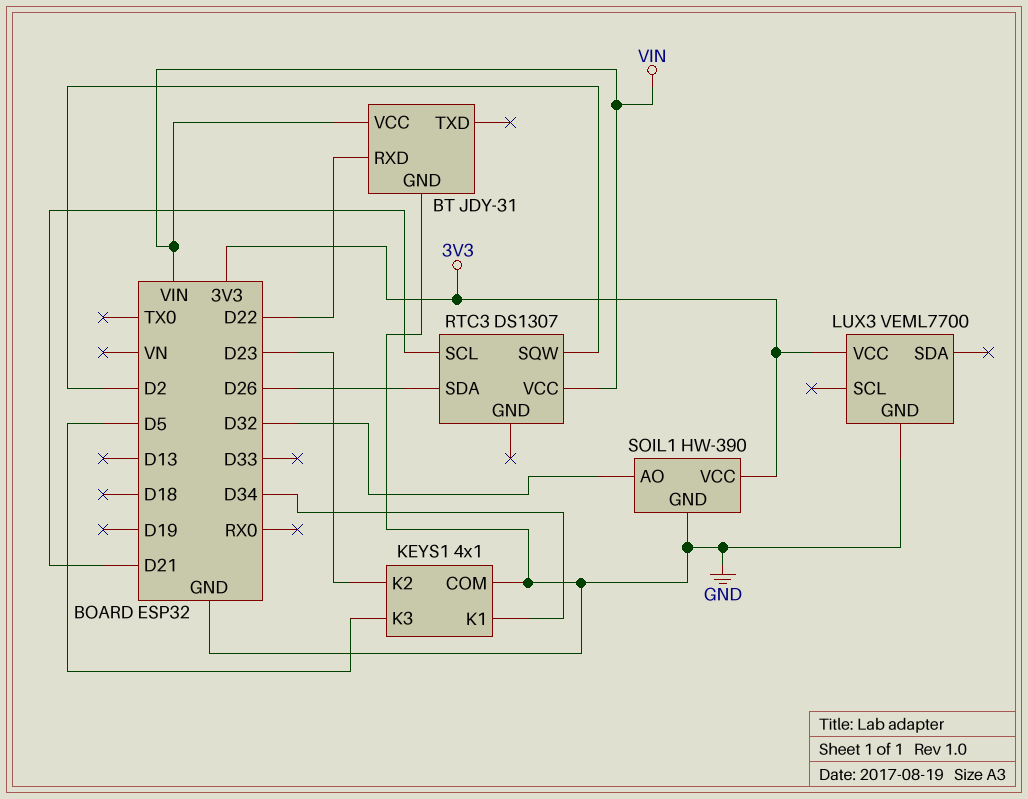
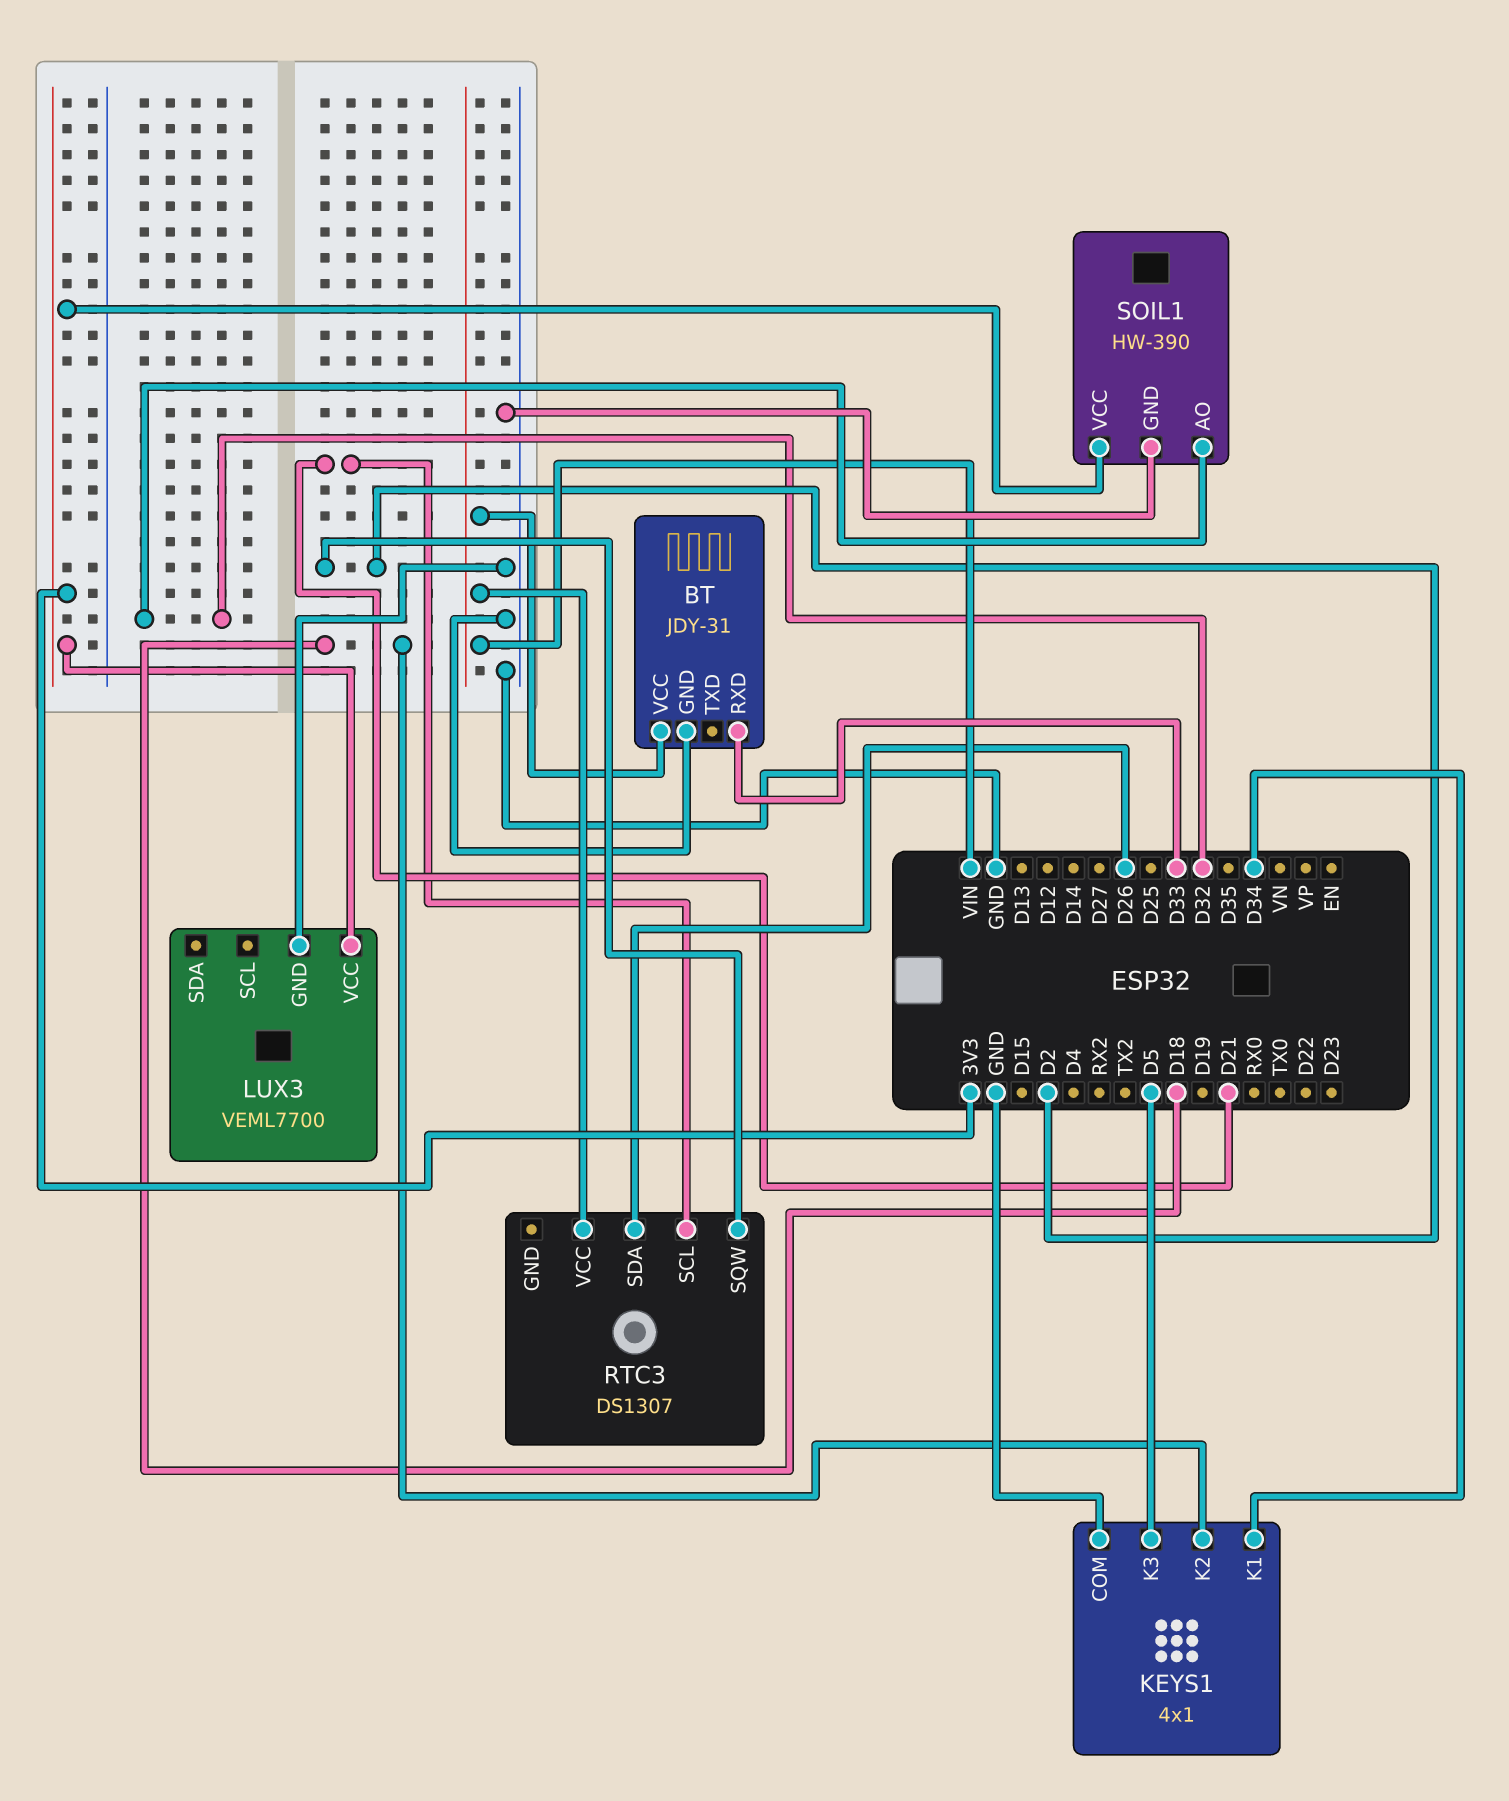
BT pin RXD: D22 -> D33
KEYS1 pin K2: D23 -> D18

